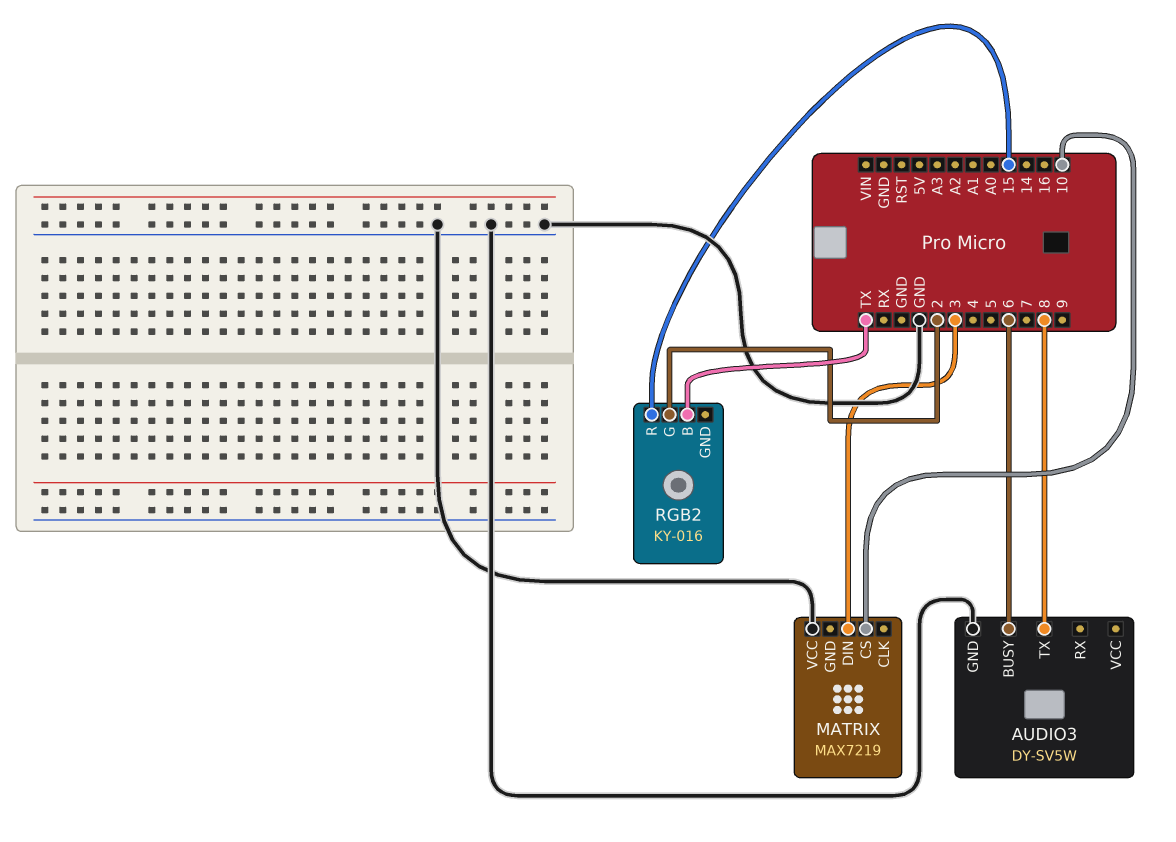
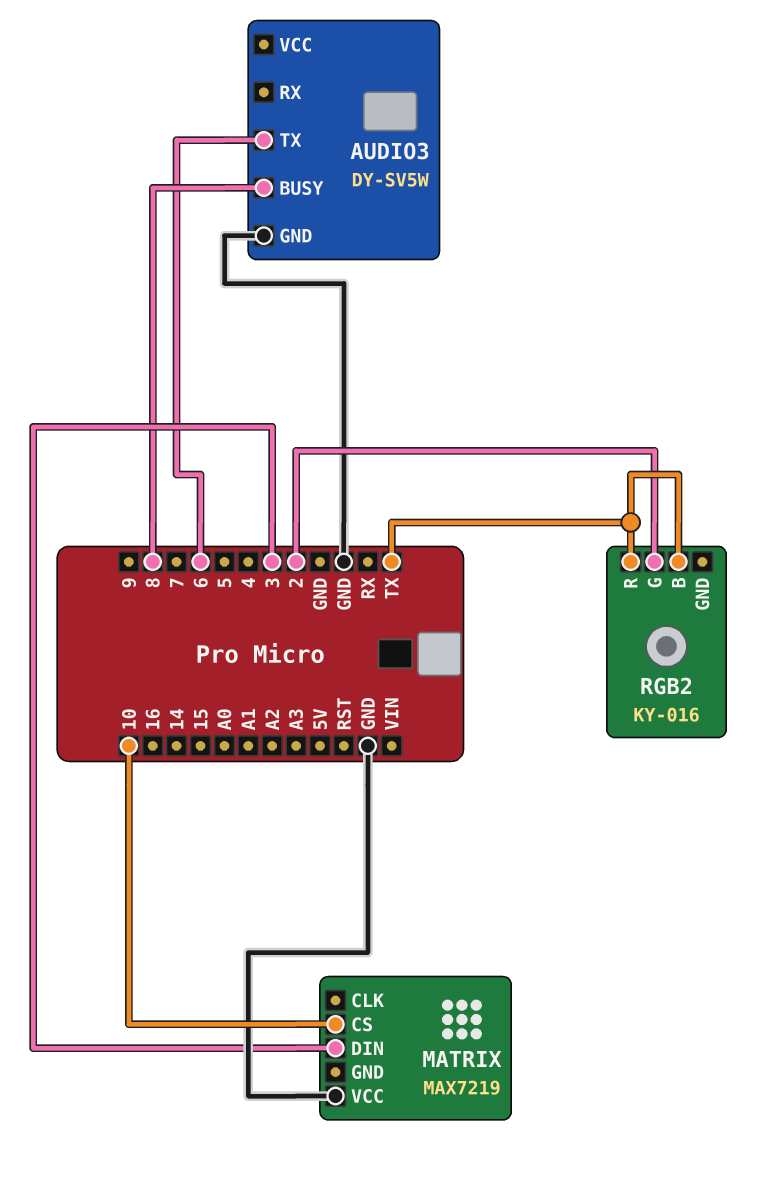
AUDIO3 pin BUSY: 6 -> 8
AUDIO3 pin TX: 8 -> 6
RGB2 pin R: 15 -> TX

